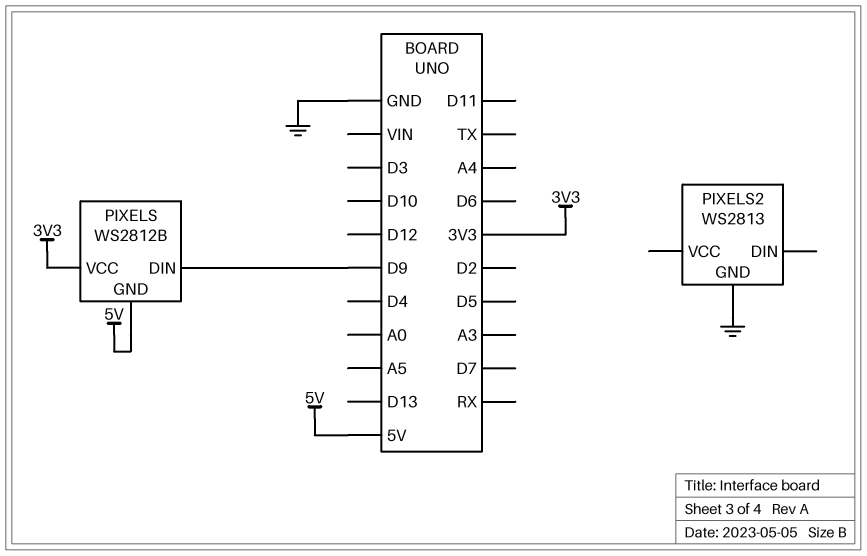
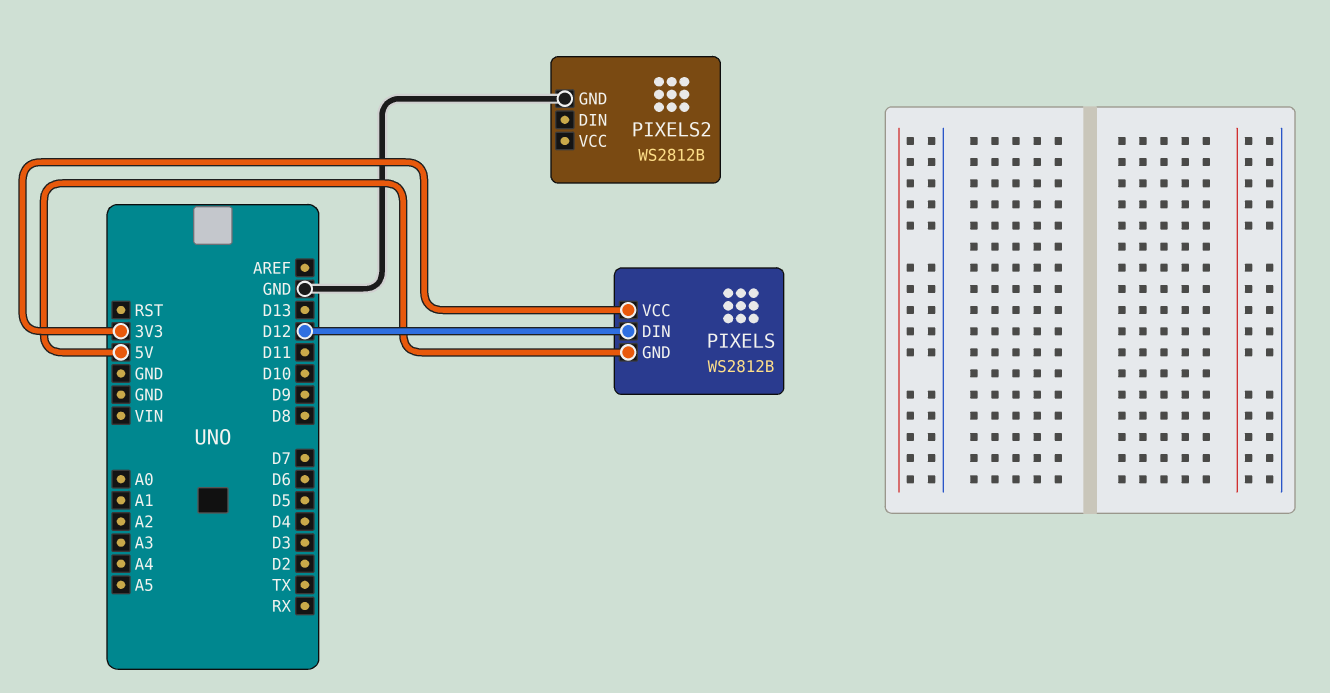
PIXELS pin DIN: D9 -> D12
PIXELS2: WS2813 -> WS2812B

